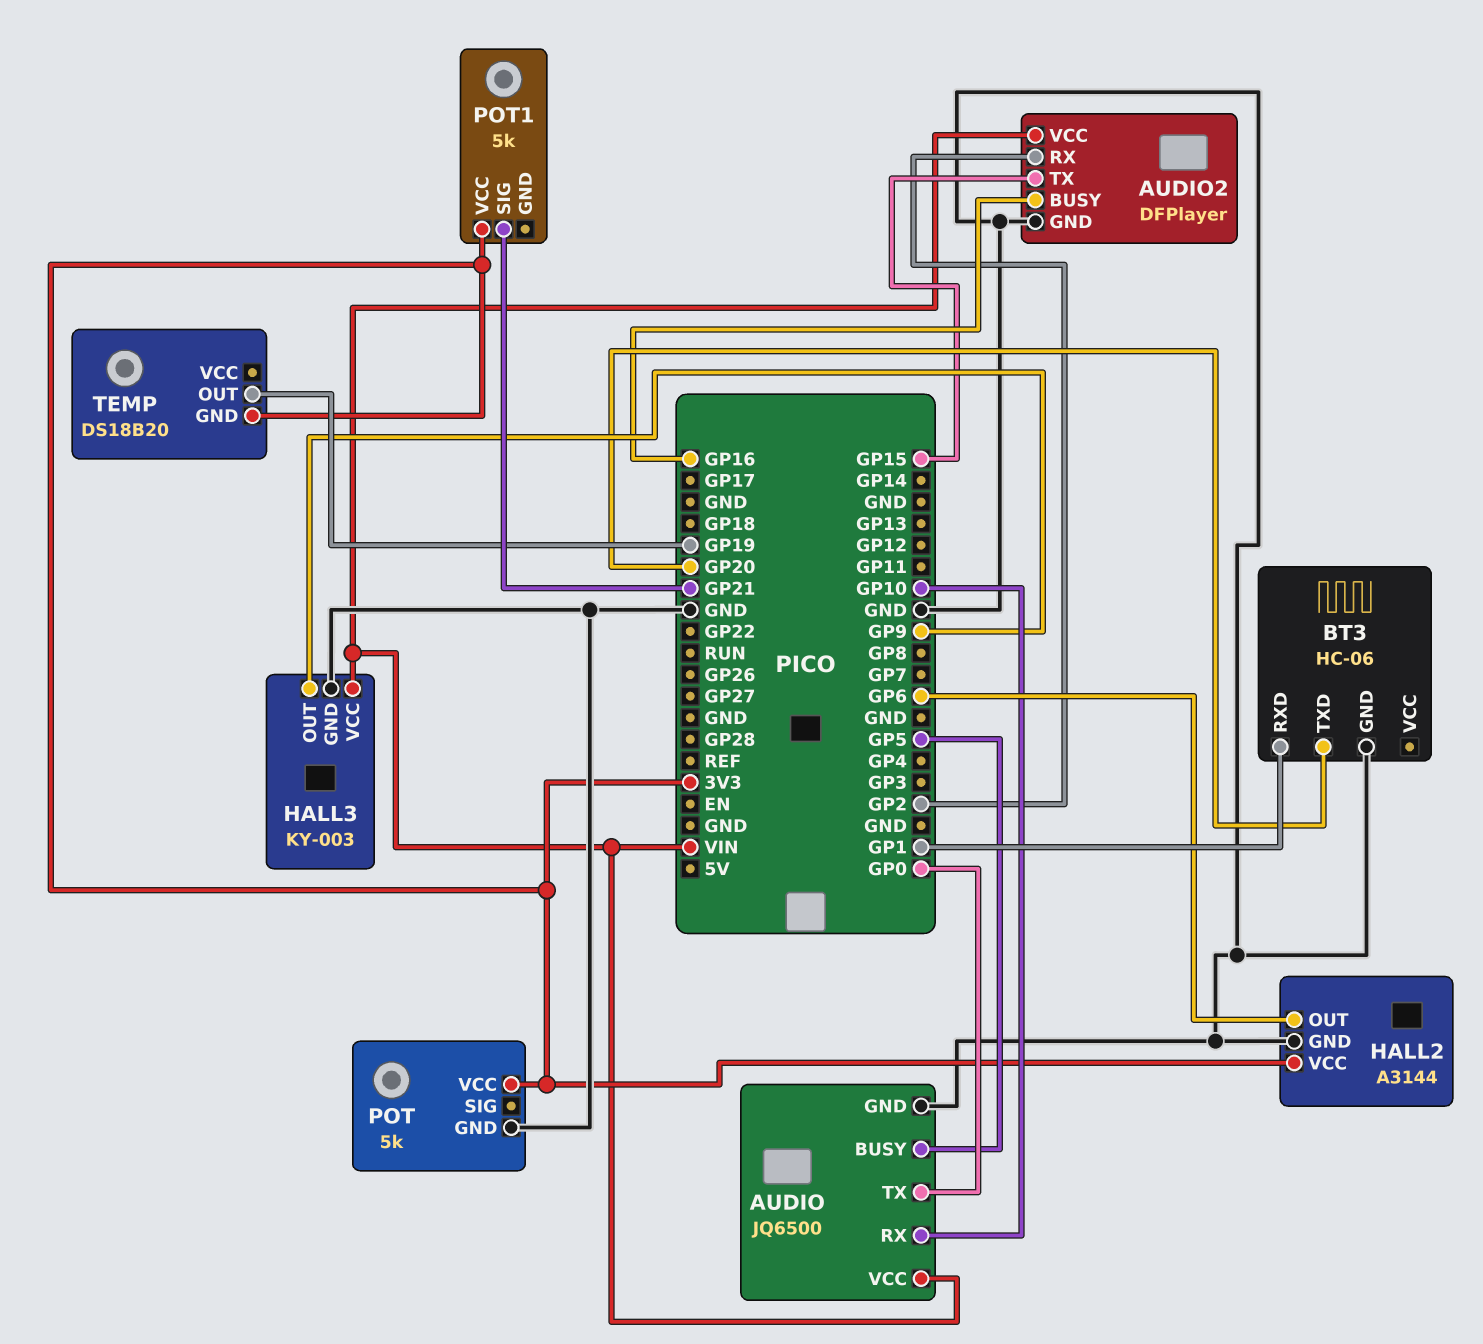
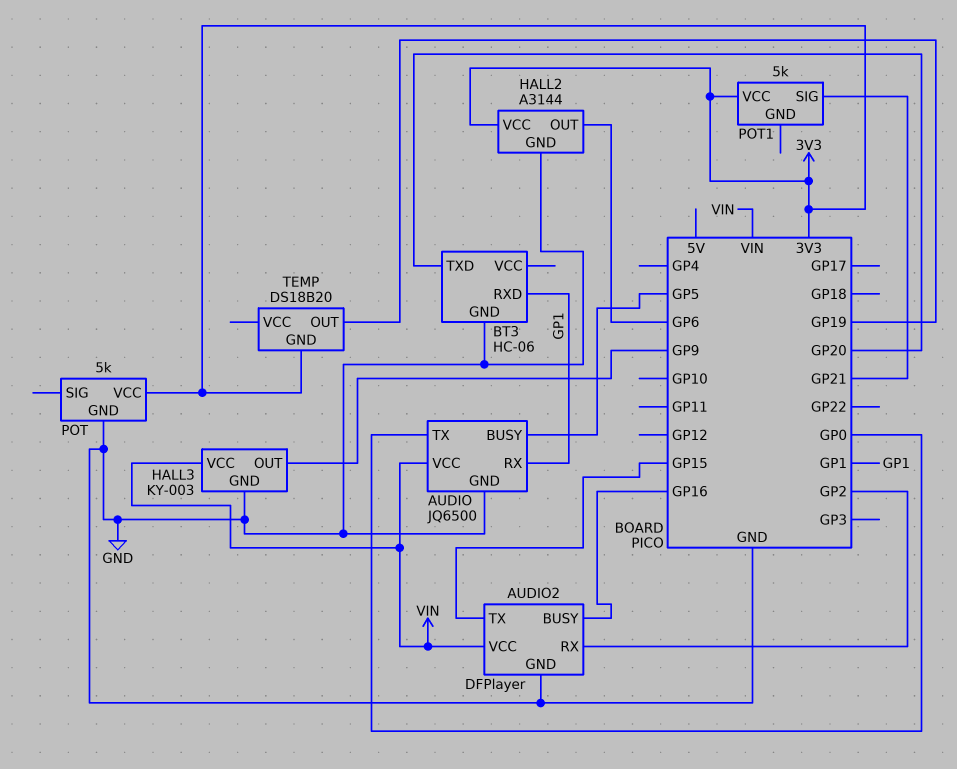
AUDIO pin RX: GP10 -> GP1

